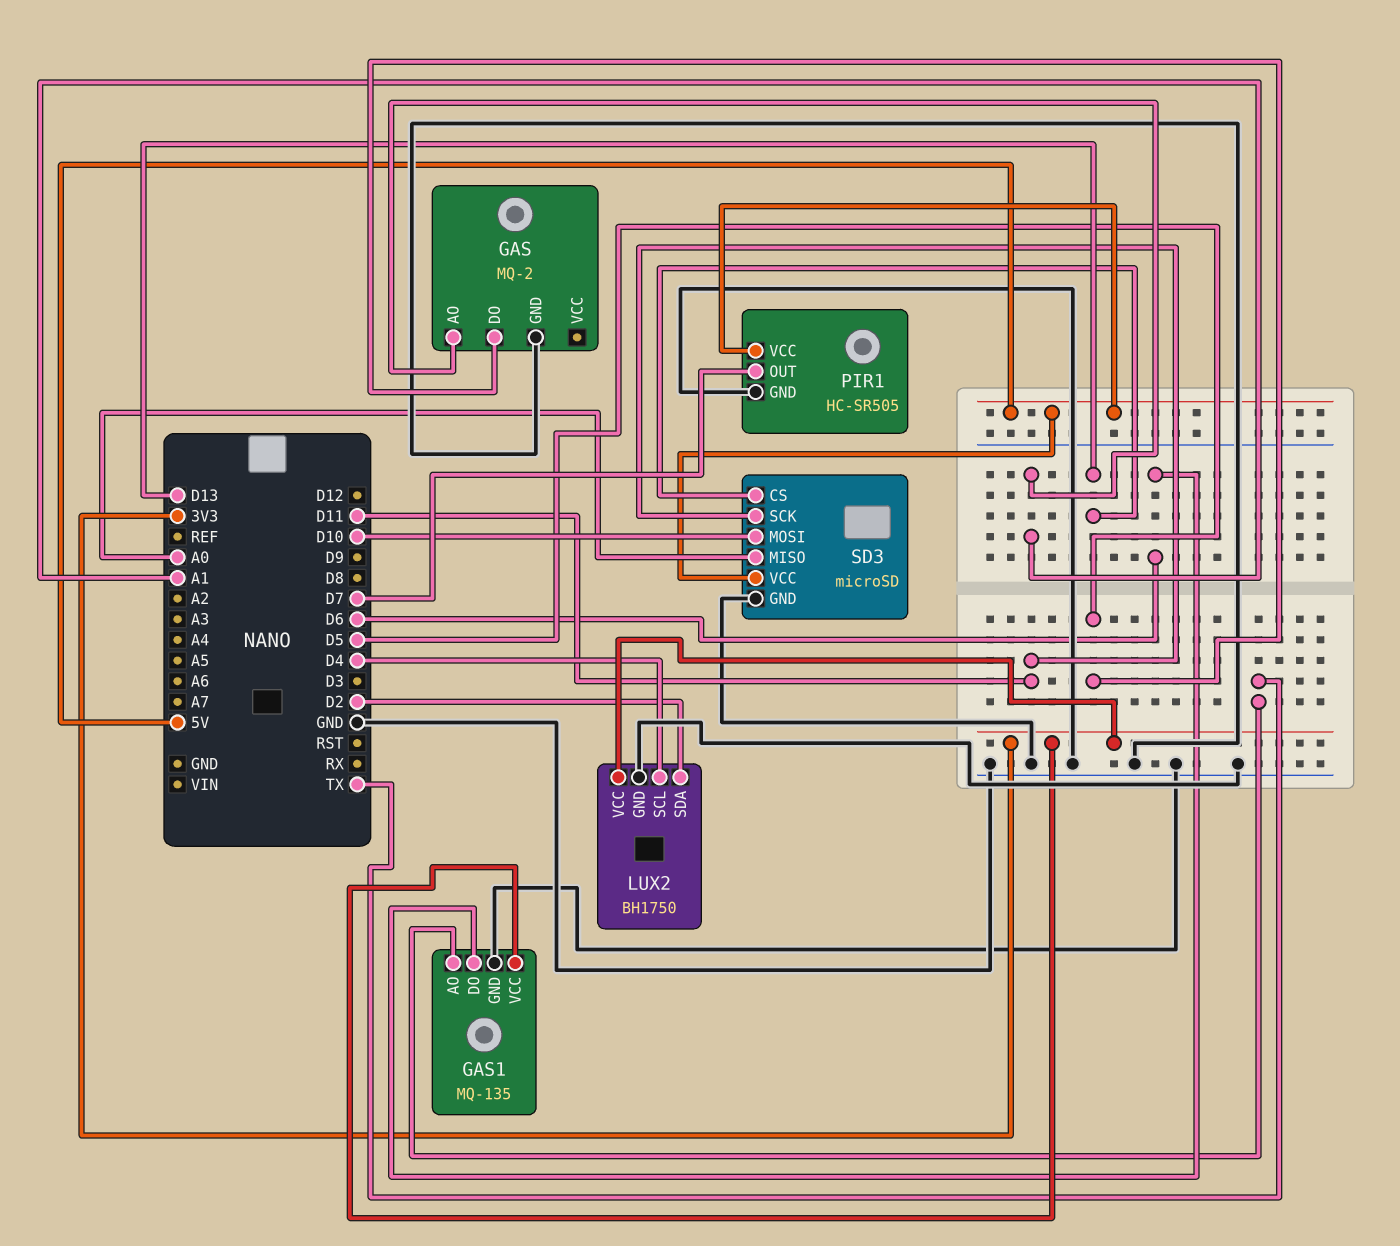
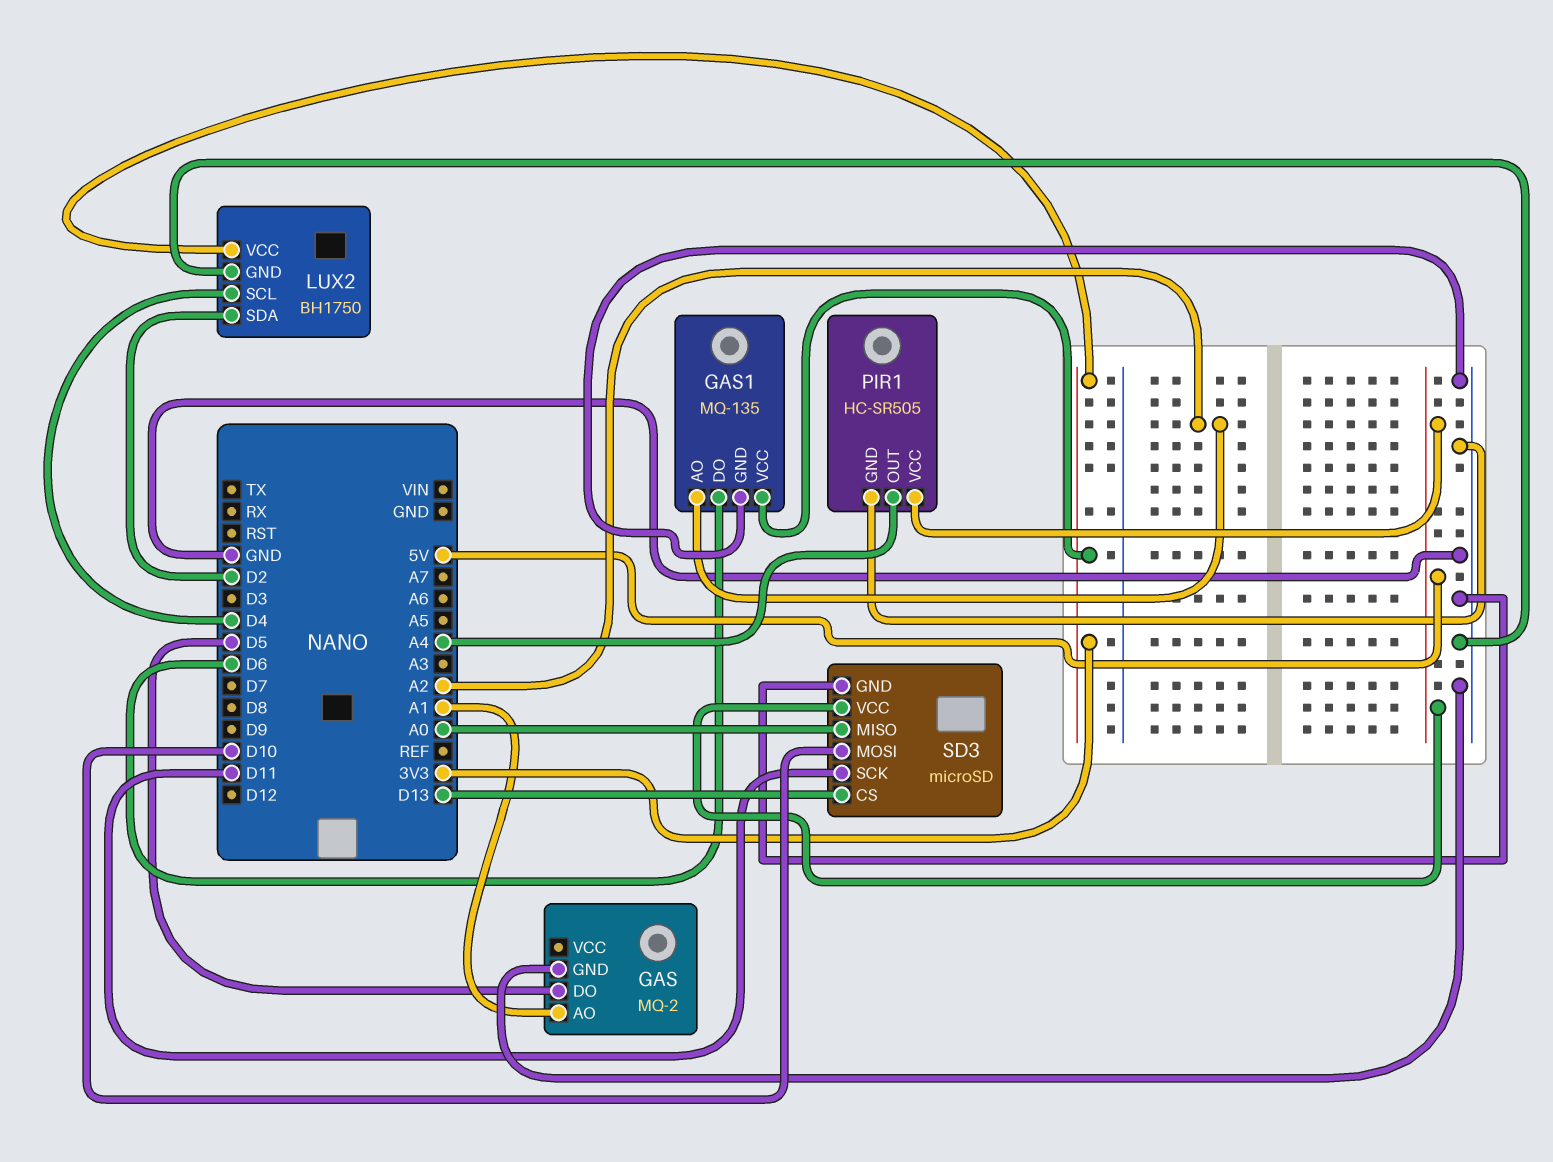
GAS1 pin AO: TX -> A2
PIR1 pin OUT: D7 -> A4

